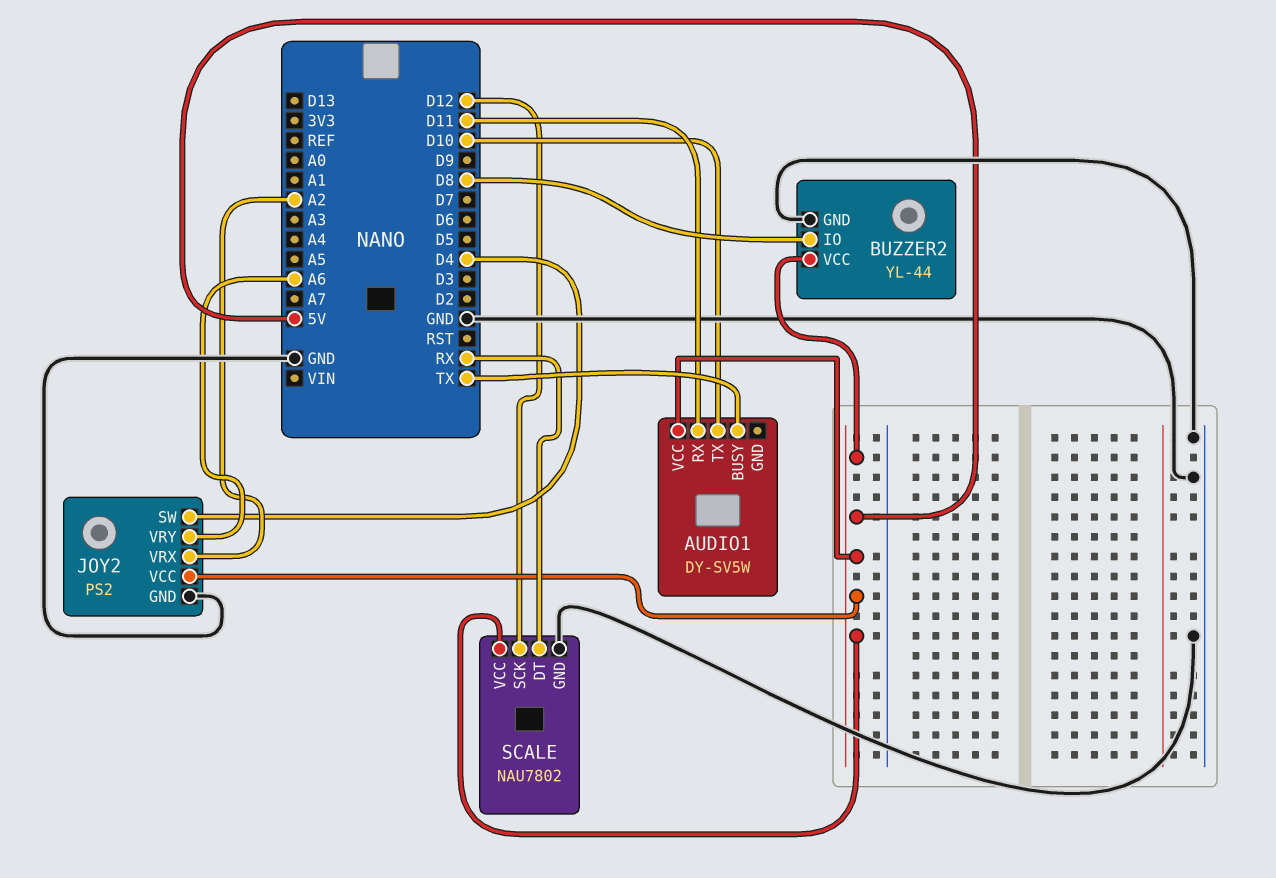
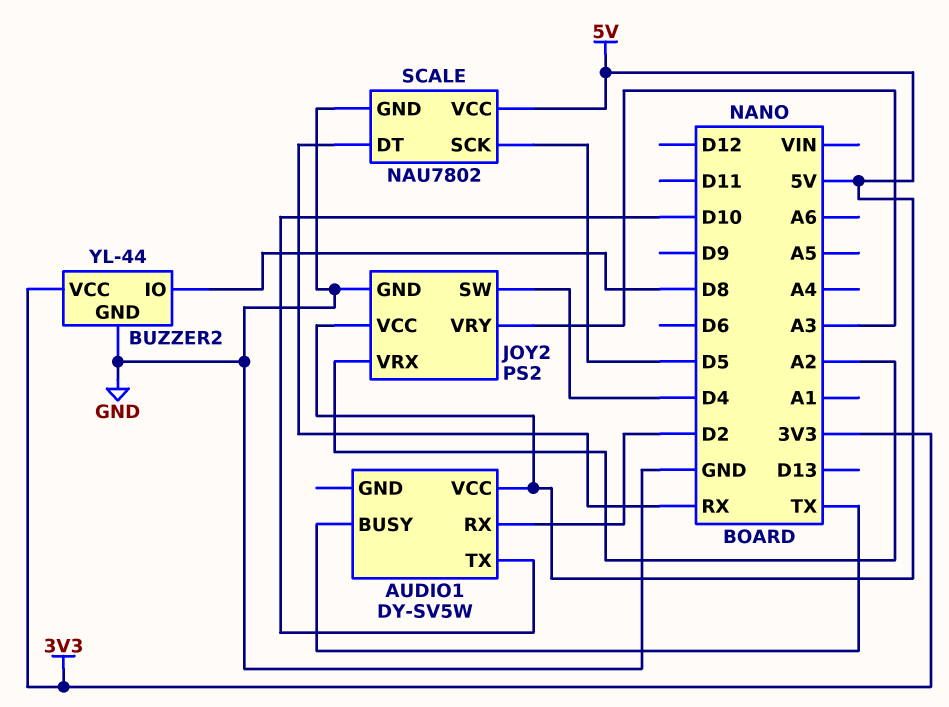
AUDIO1 pin RX: D11 -> D2
BUZZER2 pin VCC: 5V -> 3V3
JOY2 pin VRY: A6 -> A3
SCALE pin SCK: D12 -> D5

